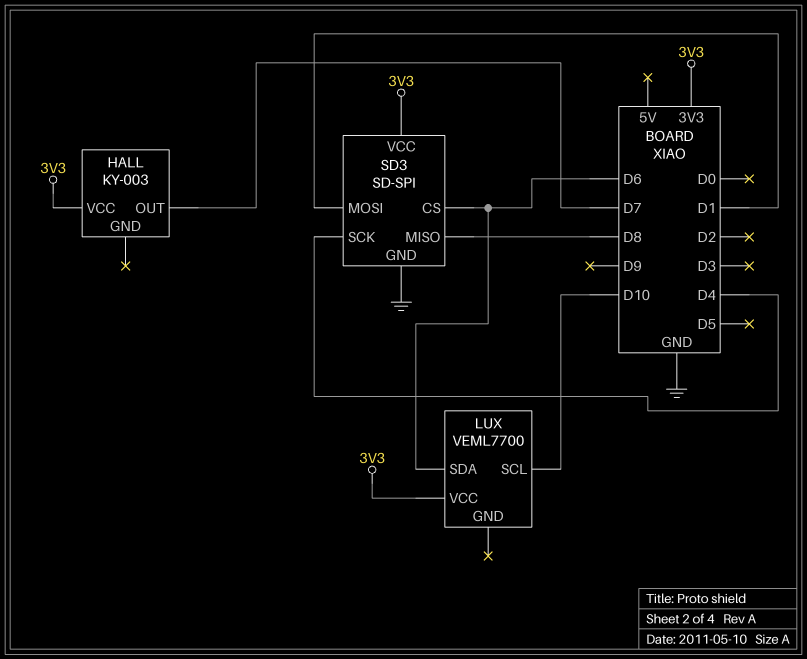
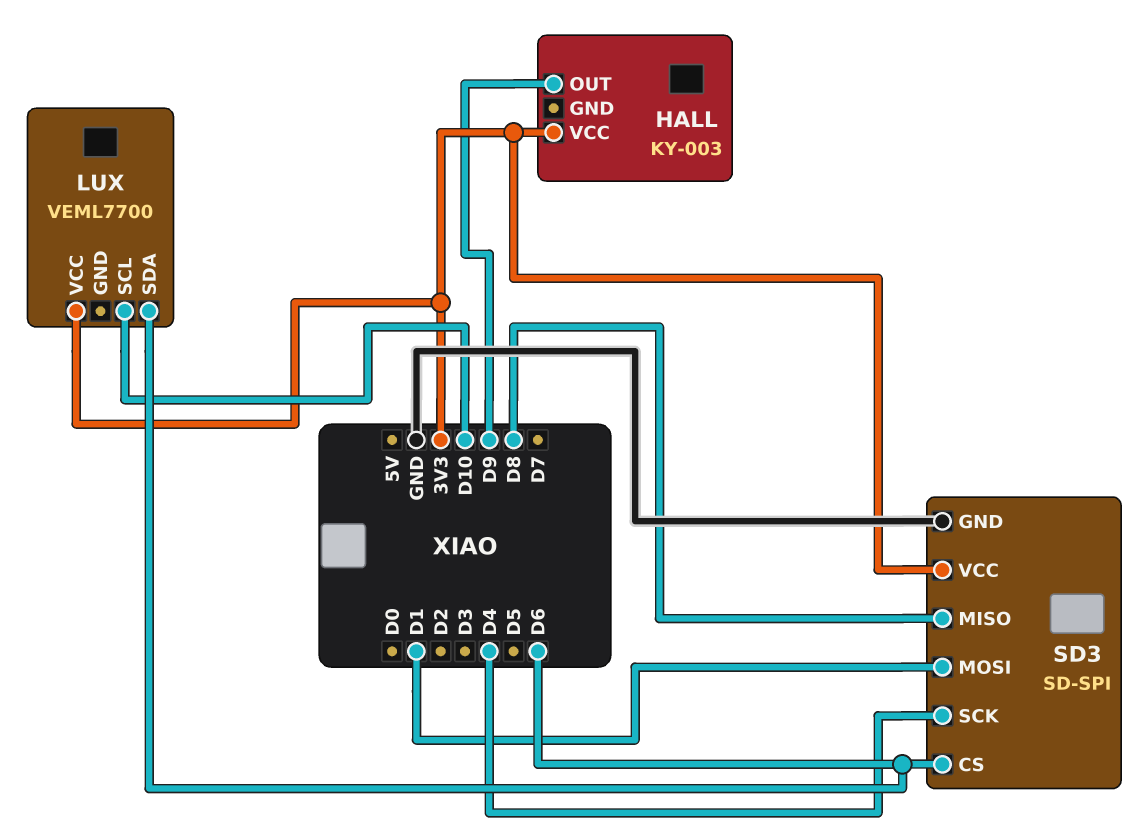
HALL pin OUT: D7 -> D9

